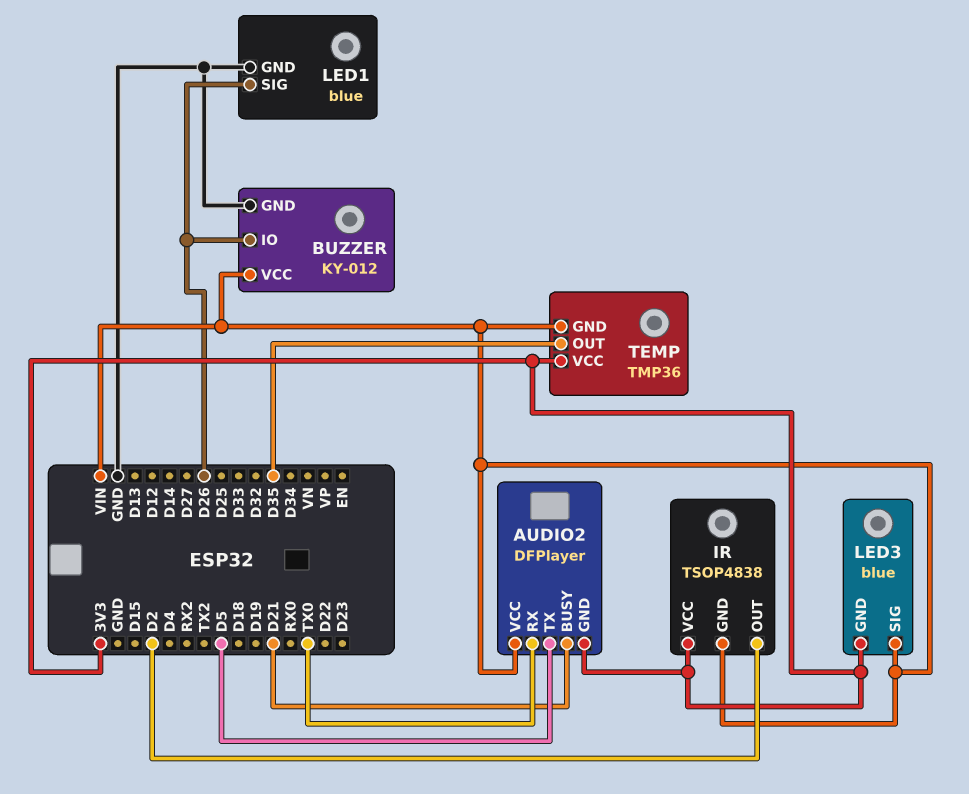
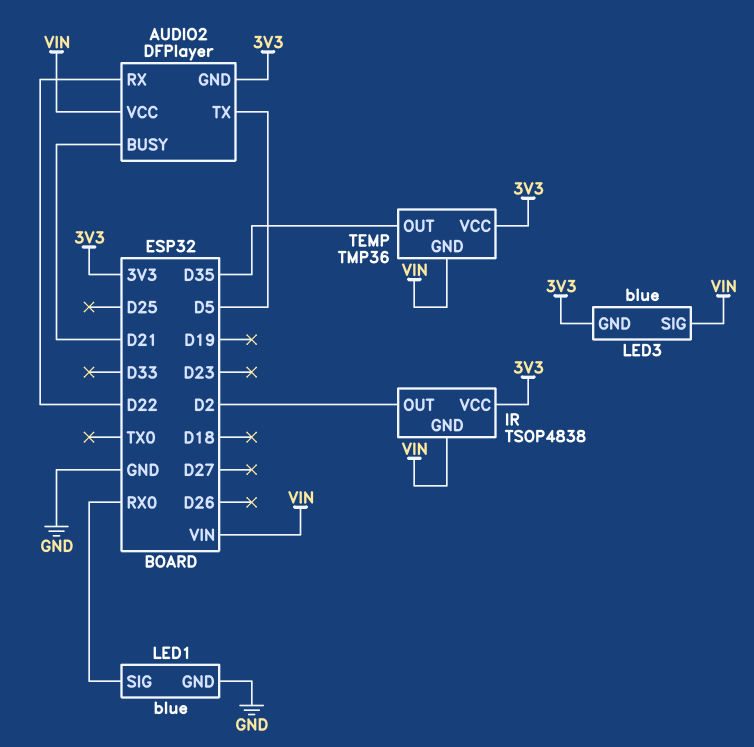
AUDIO2 pin RX: TX0 -> D22
BUZZER: KY-012 -> none
BUZZER pin GND: GND -> none
BUZZER pin IO: D26 -> none
BUZZER pin VCC: VIN -> none
LED1 pin SIG: D26 -> RX0

